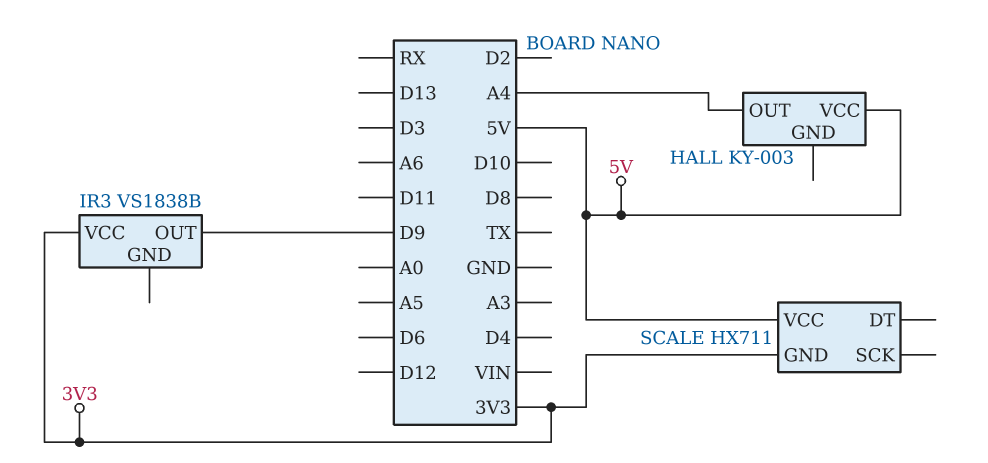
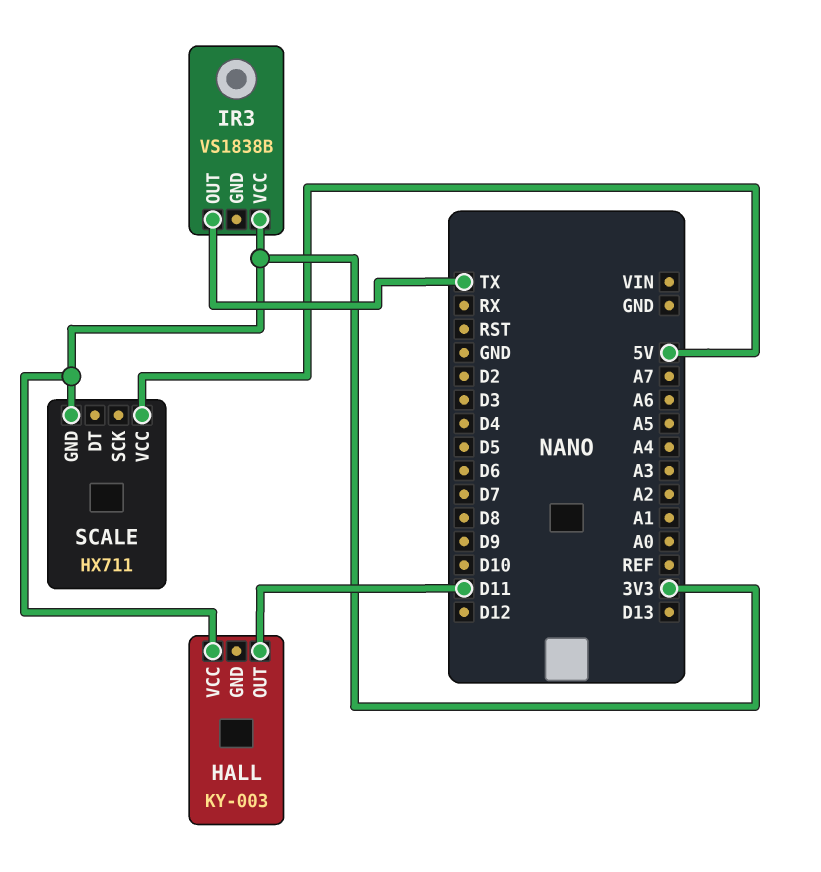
HALL pin OUT: A4 -> D11
HALL pin VCC: 5V -> 3V3
IR3 pin OUT: D9 -> TX

